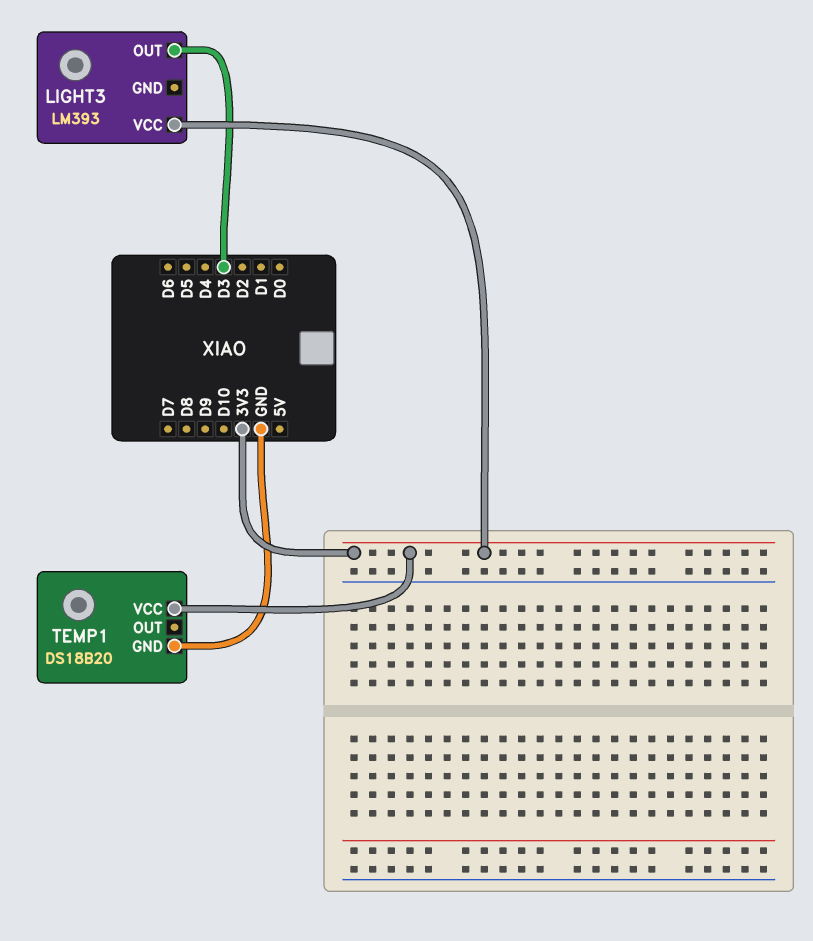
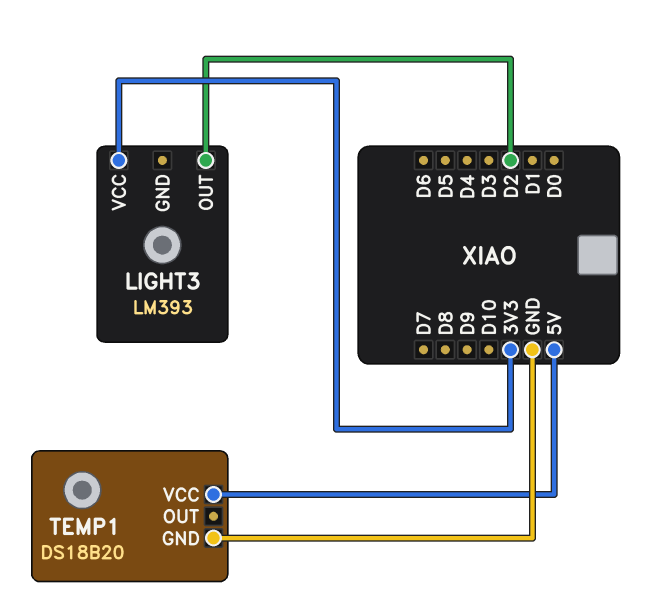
LIGHT3 pin OUT: D3 -> D2
TEMP1 pin VCC: 3V3 -> 5V

